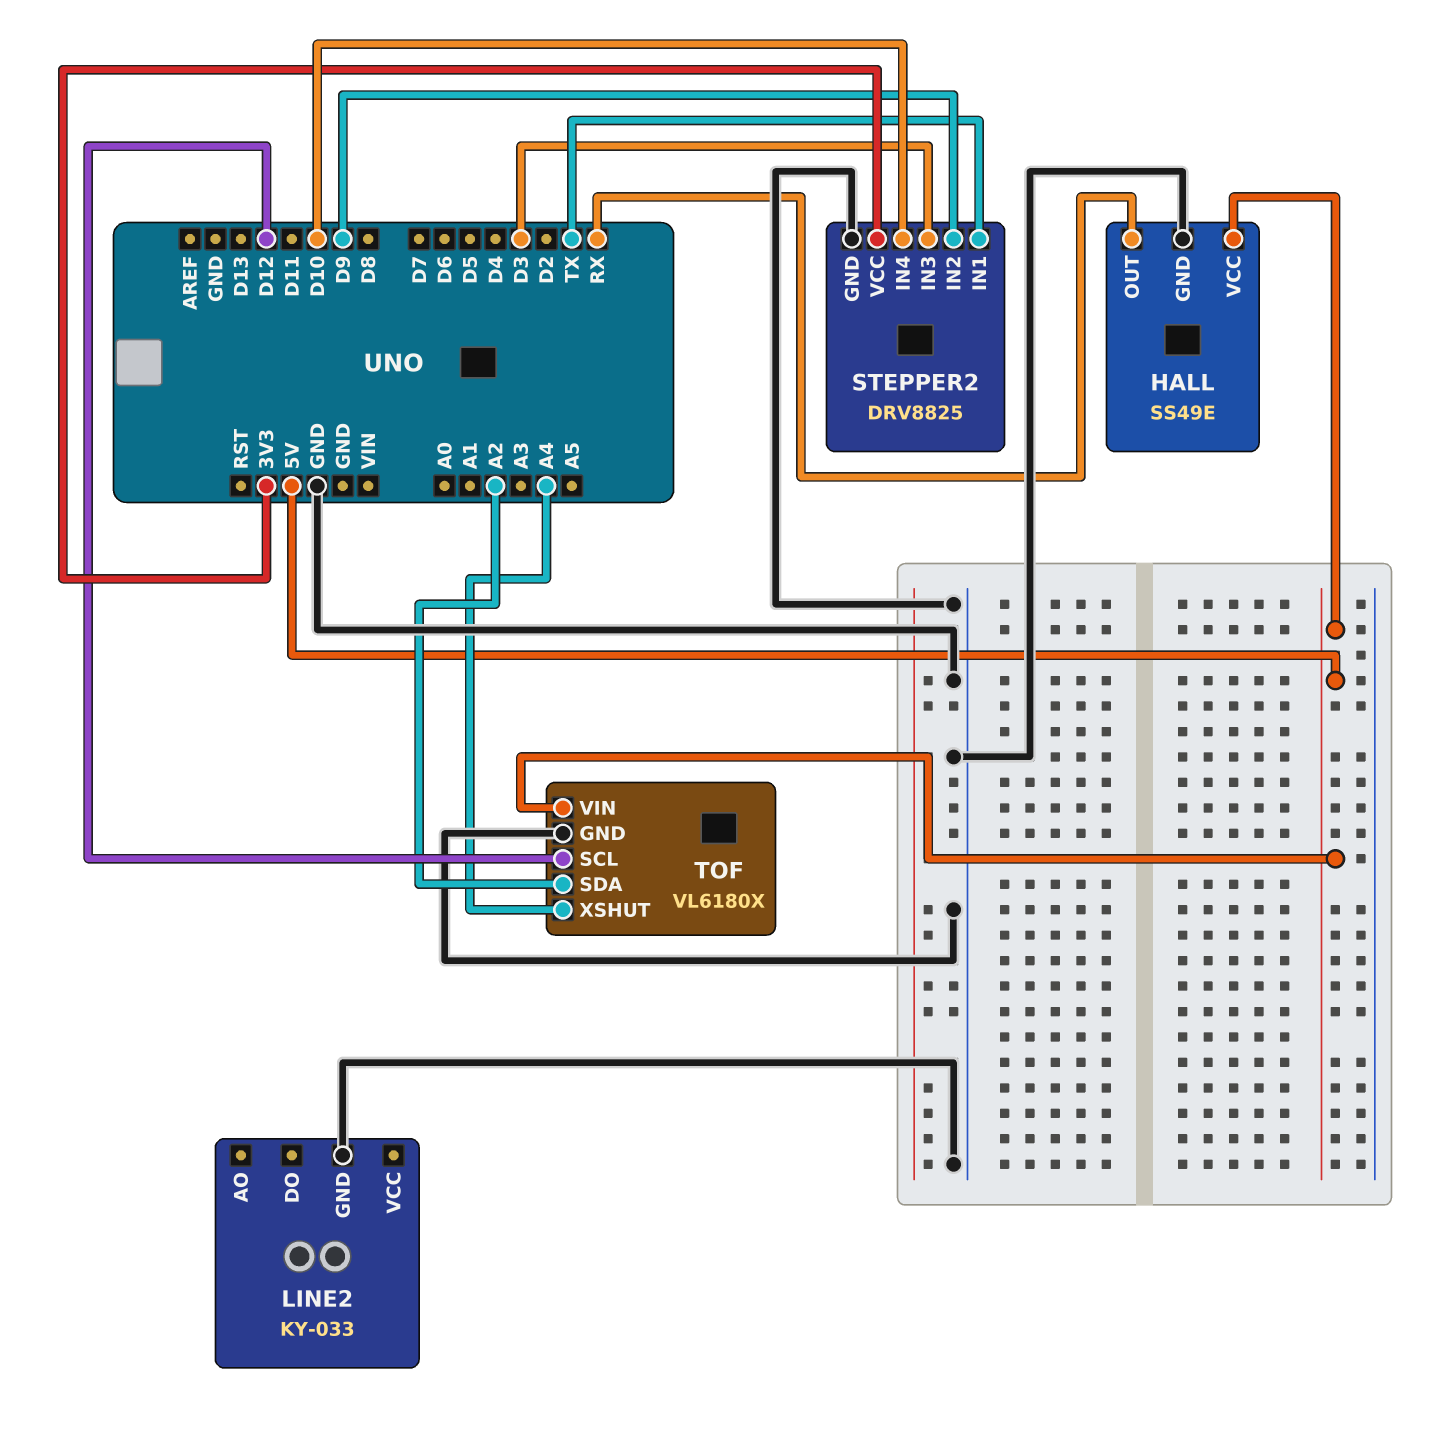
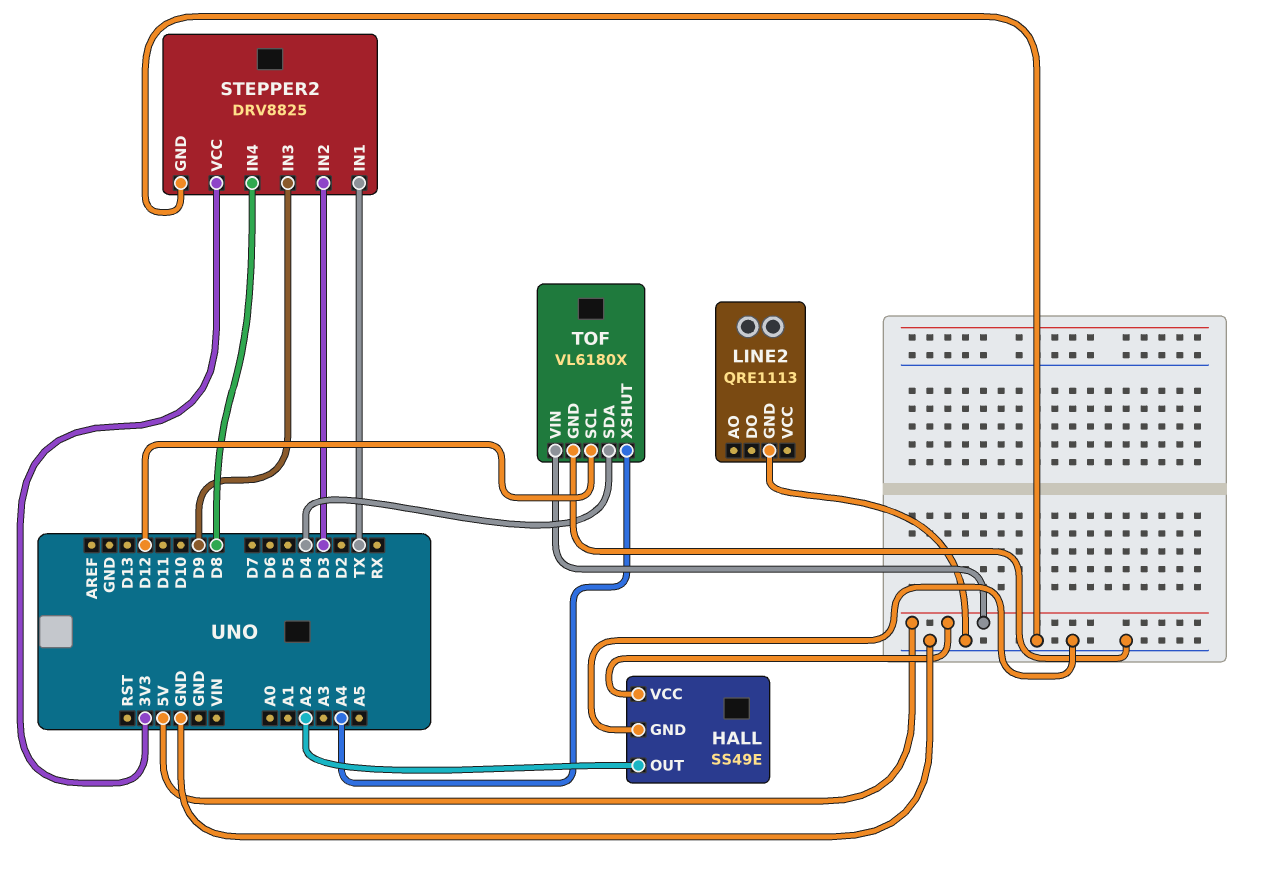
HALL pin OUT: RX -> A2
LINE2: KY-033 -> QRE1113
STEPPER2 pin IN2: D9 -> D3
STEPPER2 pin IN3: D3 -> D9
STEPPER2 pin IN4: D10 -> D8
TOF pin SDA: A2 -> D4

